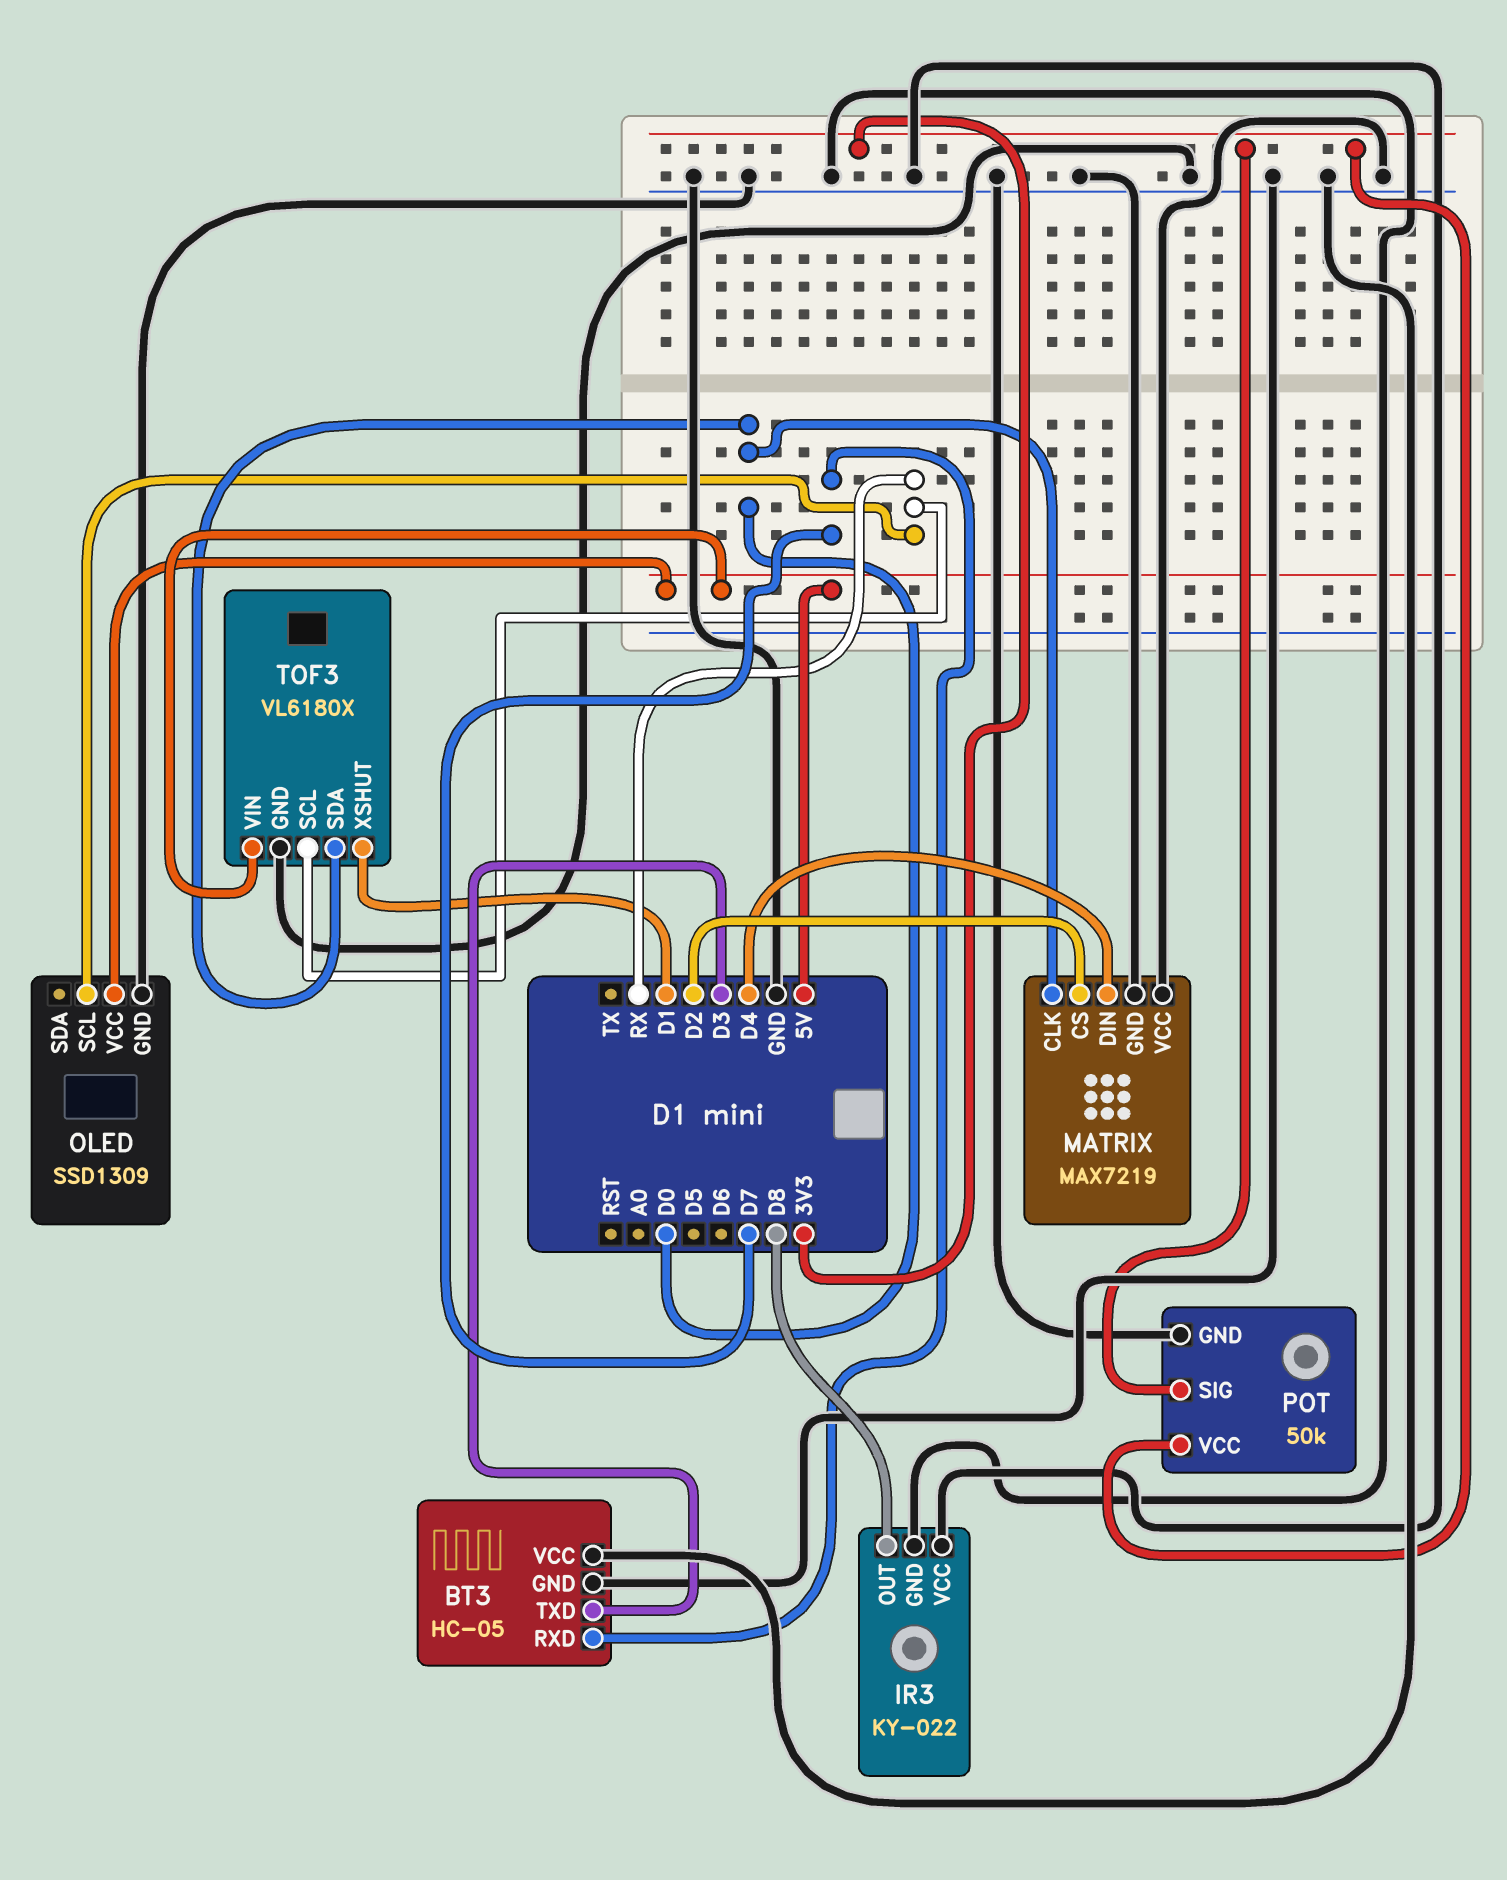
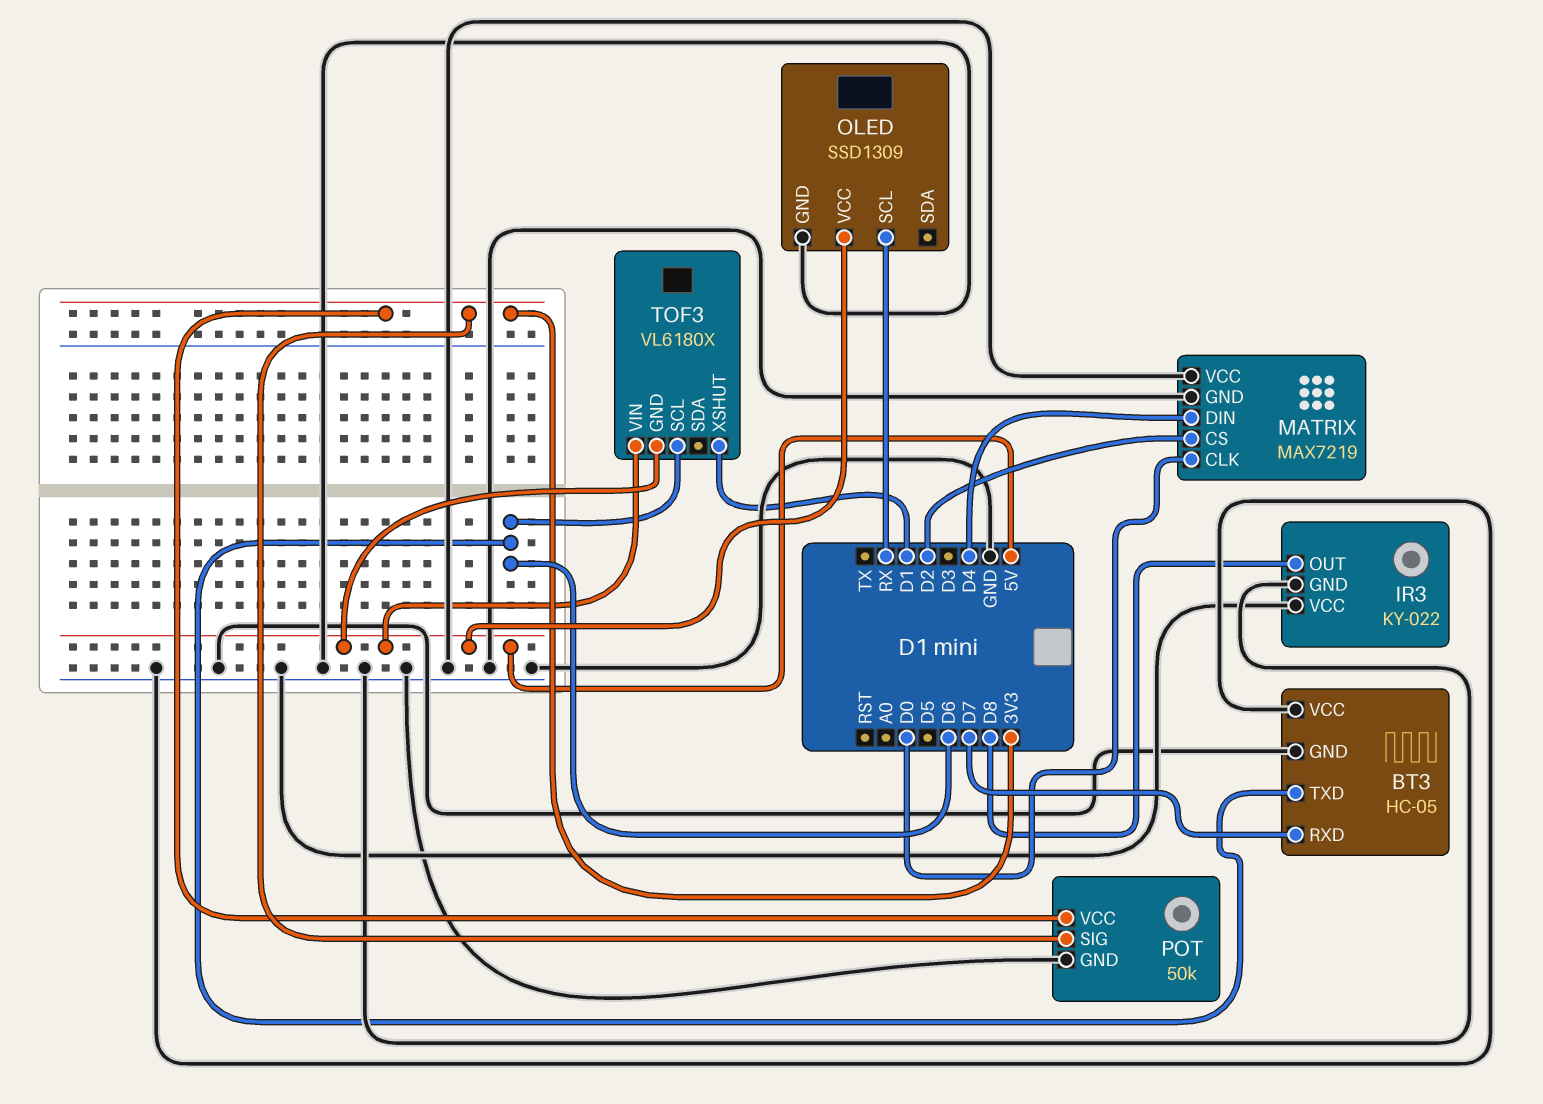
BT3 pin TXD: D3 -> D6
TOF3 pin GND: GND -> 5V
TOF3 pin SCL: RX -> D6
TOF3 pin SDA: D0 -> none

